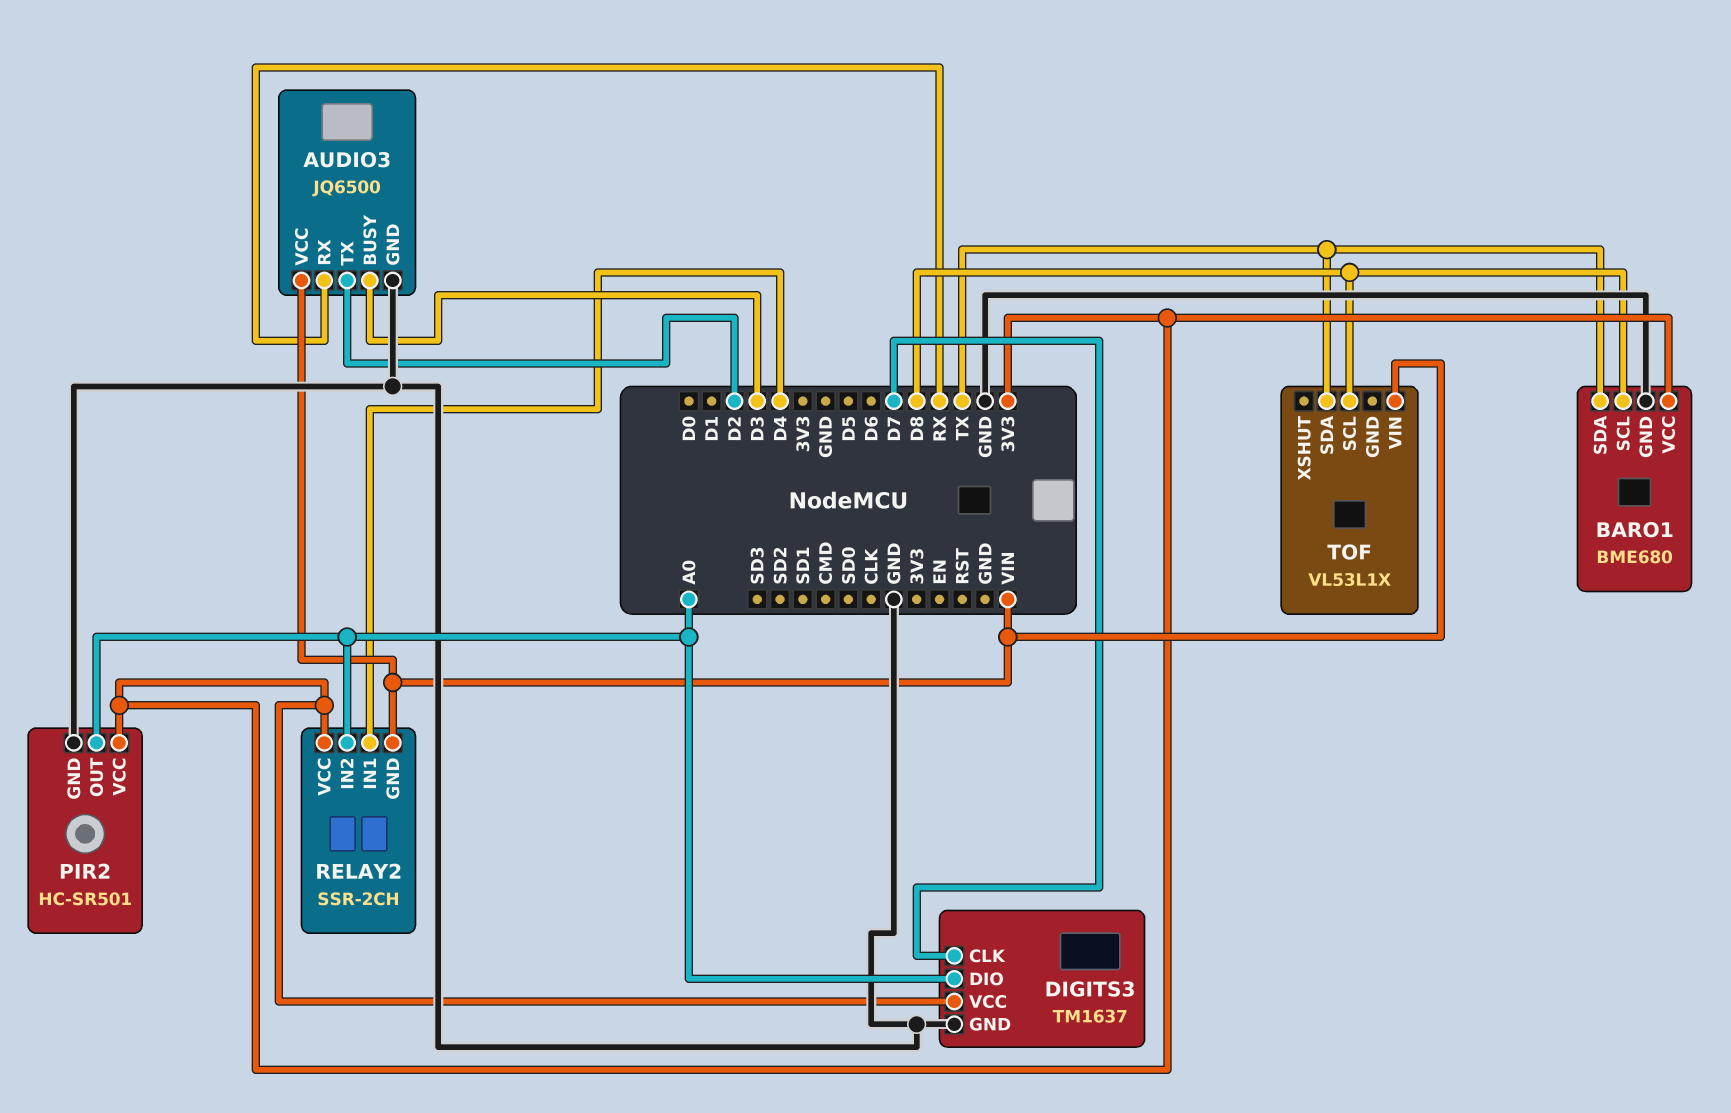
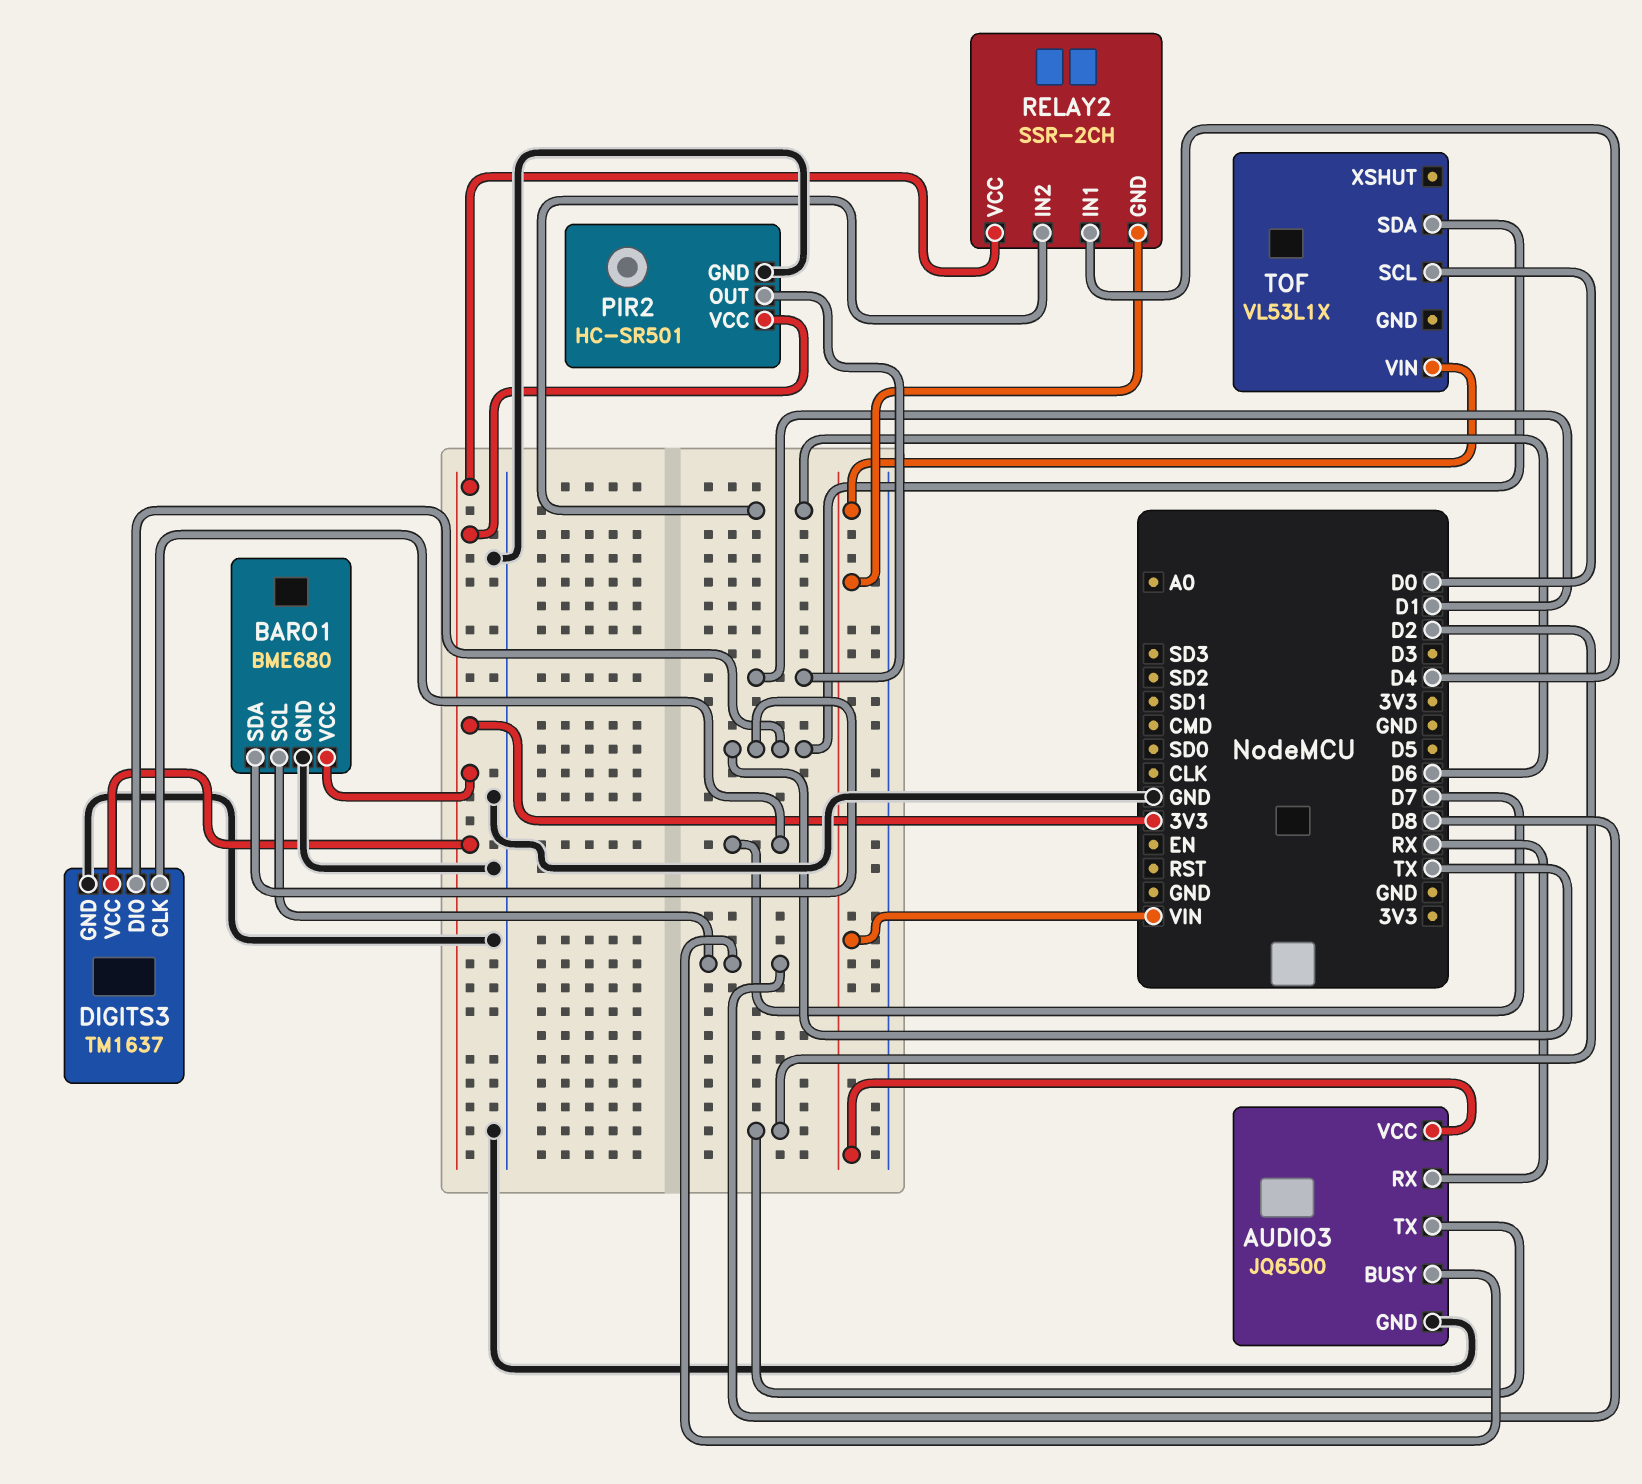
AUDIO3 pin BUSY: D3 -> D8
DIGITS3 pin DIO: A0 -> TX
PIR2 pin OUT: A0 -> D1
RELAY2 pin IN2: A0 -> D6
TOF pin SCL: D8 -> D0

